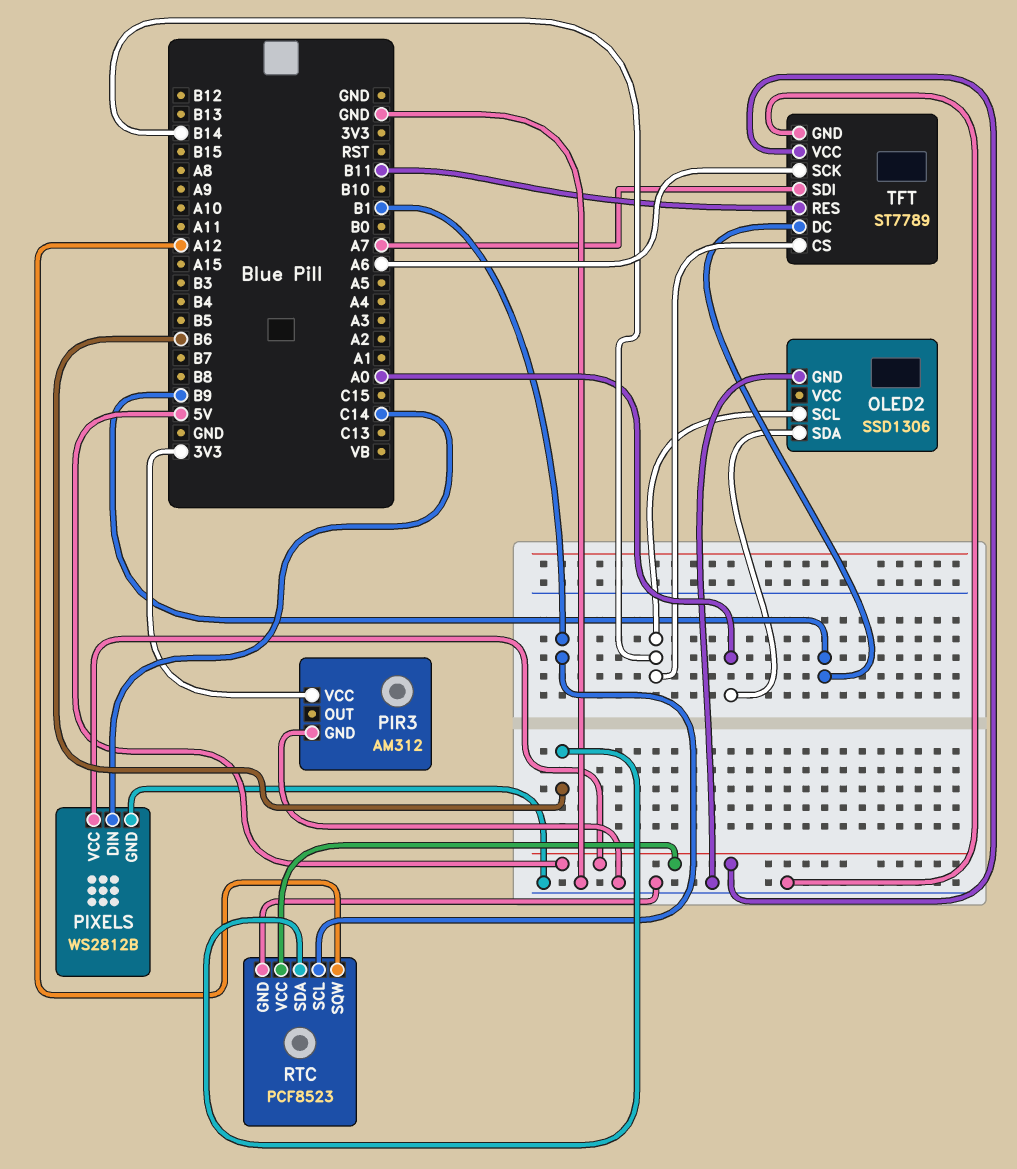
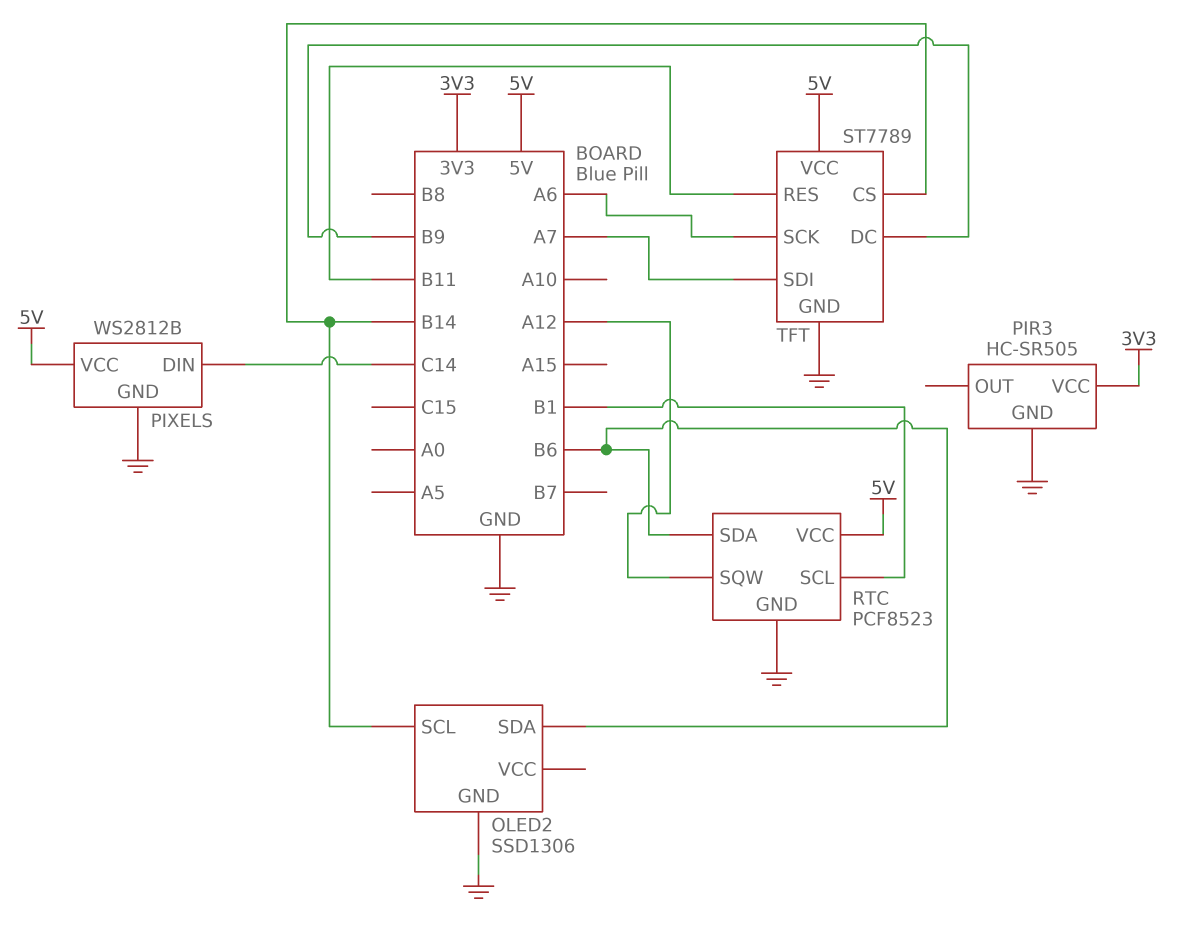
OLED2 pin SDA: A0 -> B6
PIR3: AM312 -> HC-SR505

